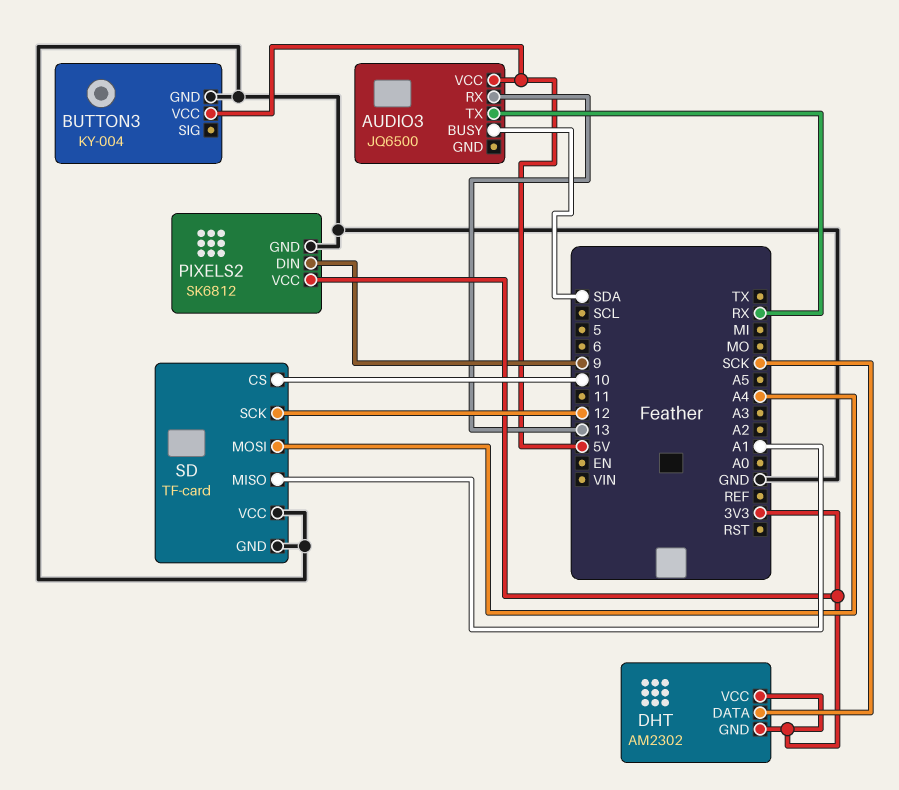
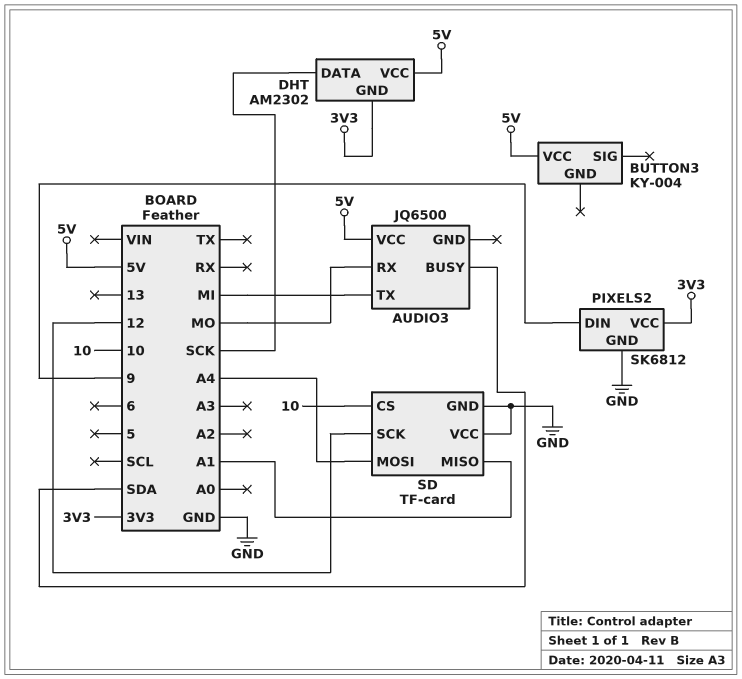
AUDIO3 pin RX: 13 -> MO
AUDIO3 pin TX: RX -> MI
BUTTON3 pin GND: GND -> none
DHT pin VCC: 3V3 -> 5V

